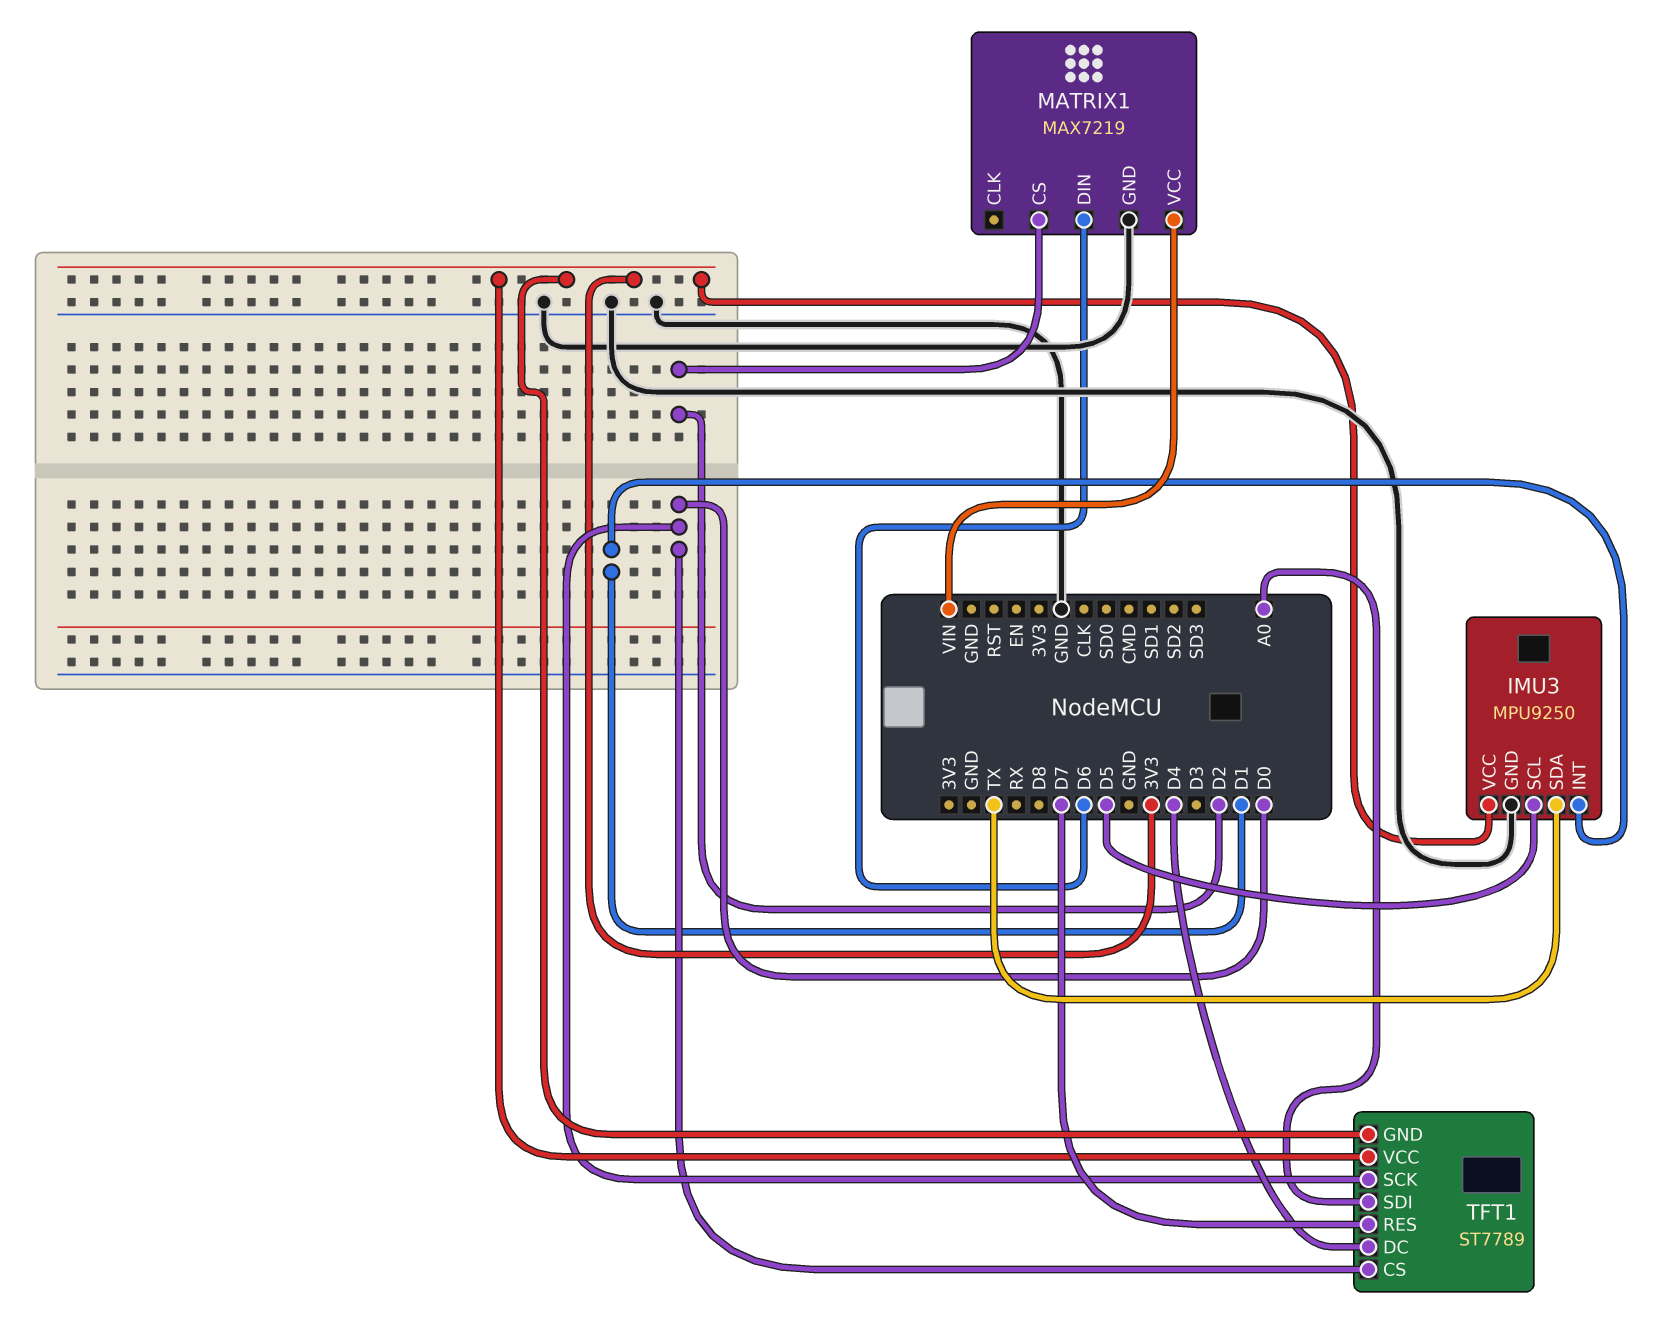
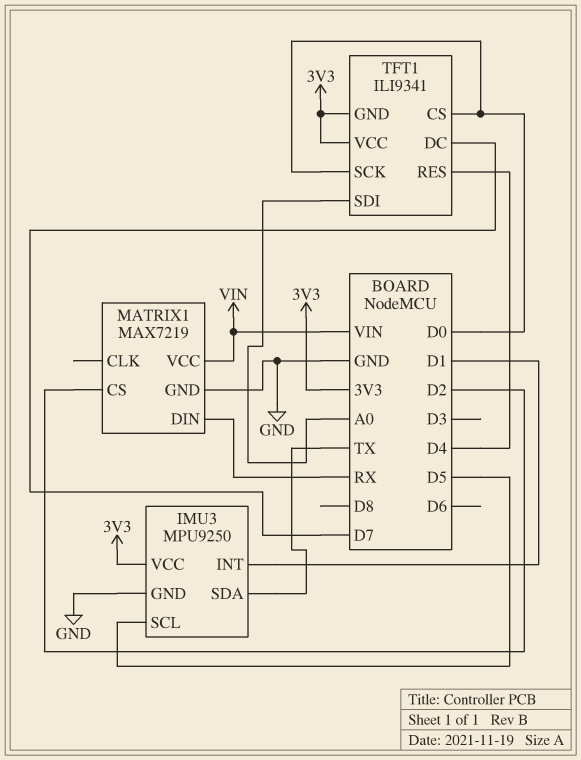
MATRIX1 pin DIN: D6 -> RX
TFT1: ST7789 -> ILI9341
TFT1 pin DC: D4 -> D7
TFT1 pin RES: D7 -> D4

